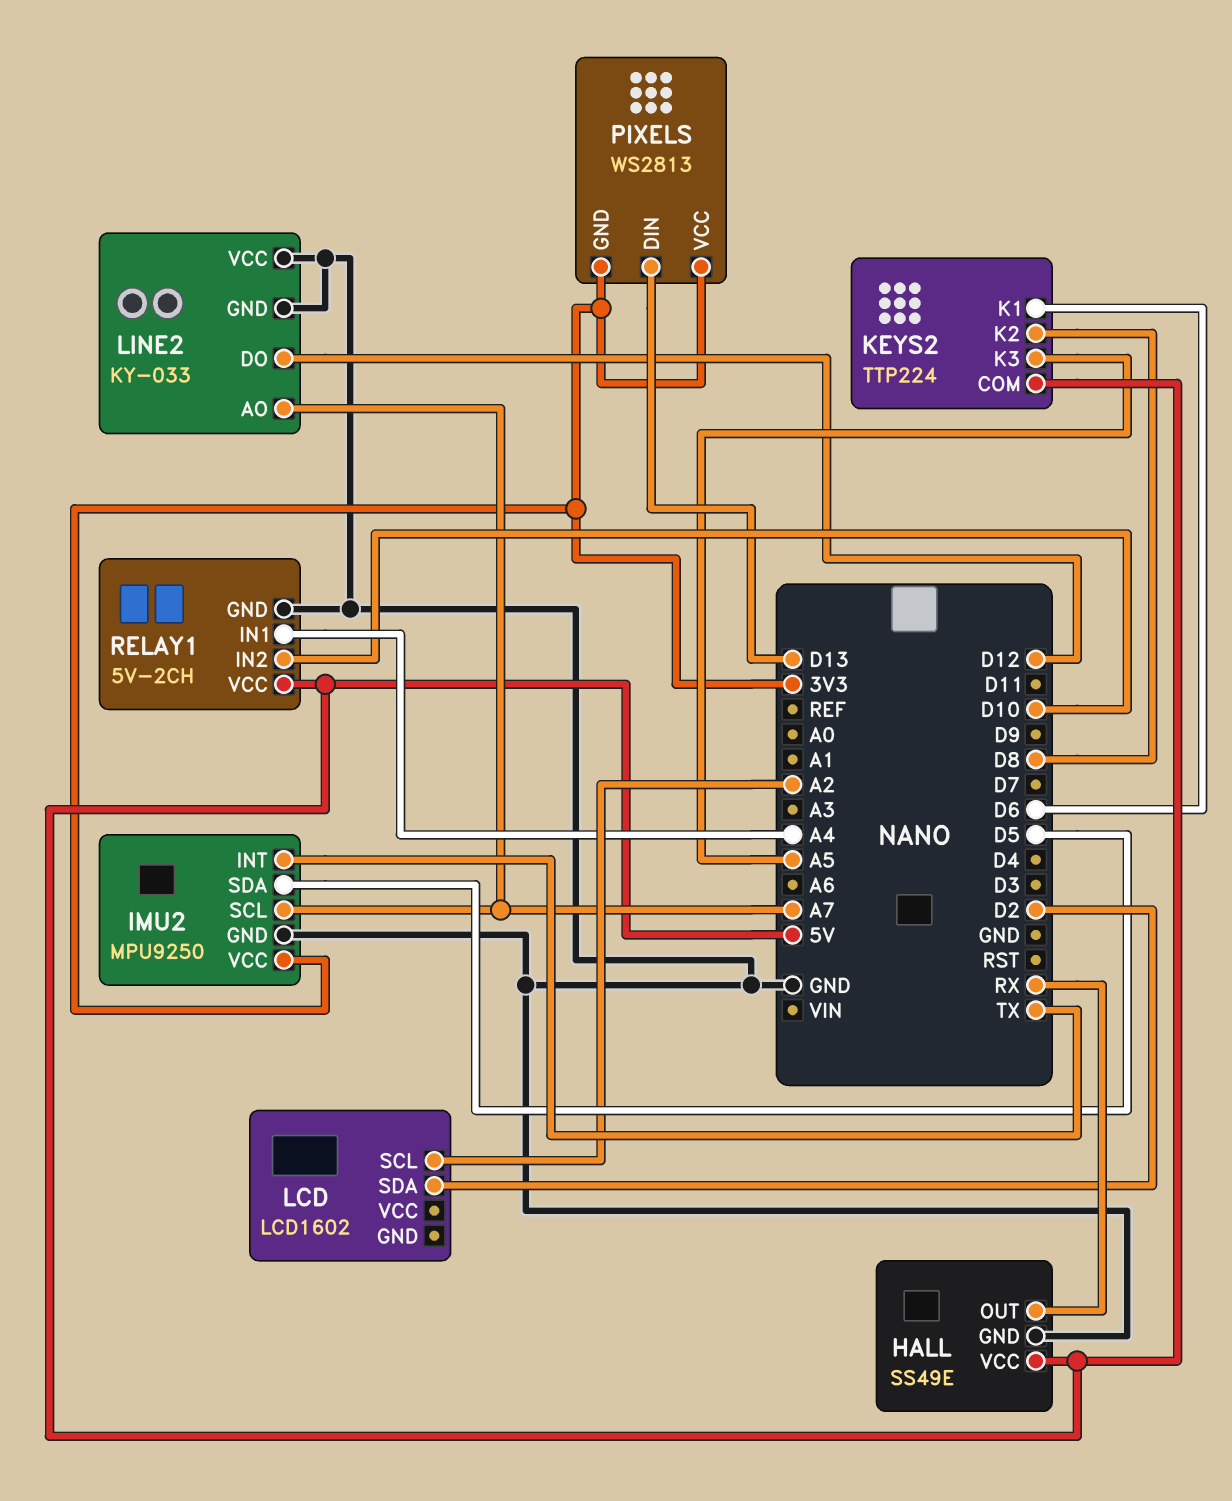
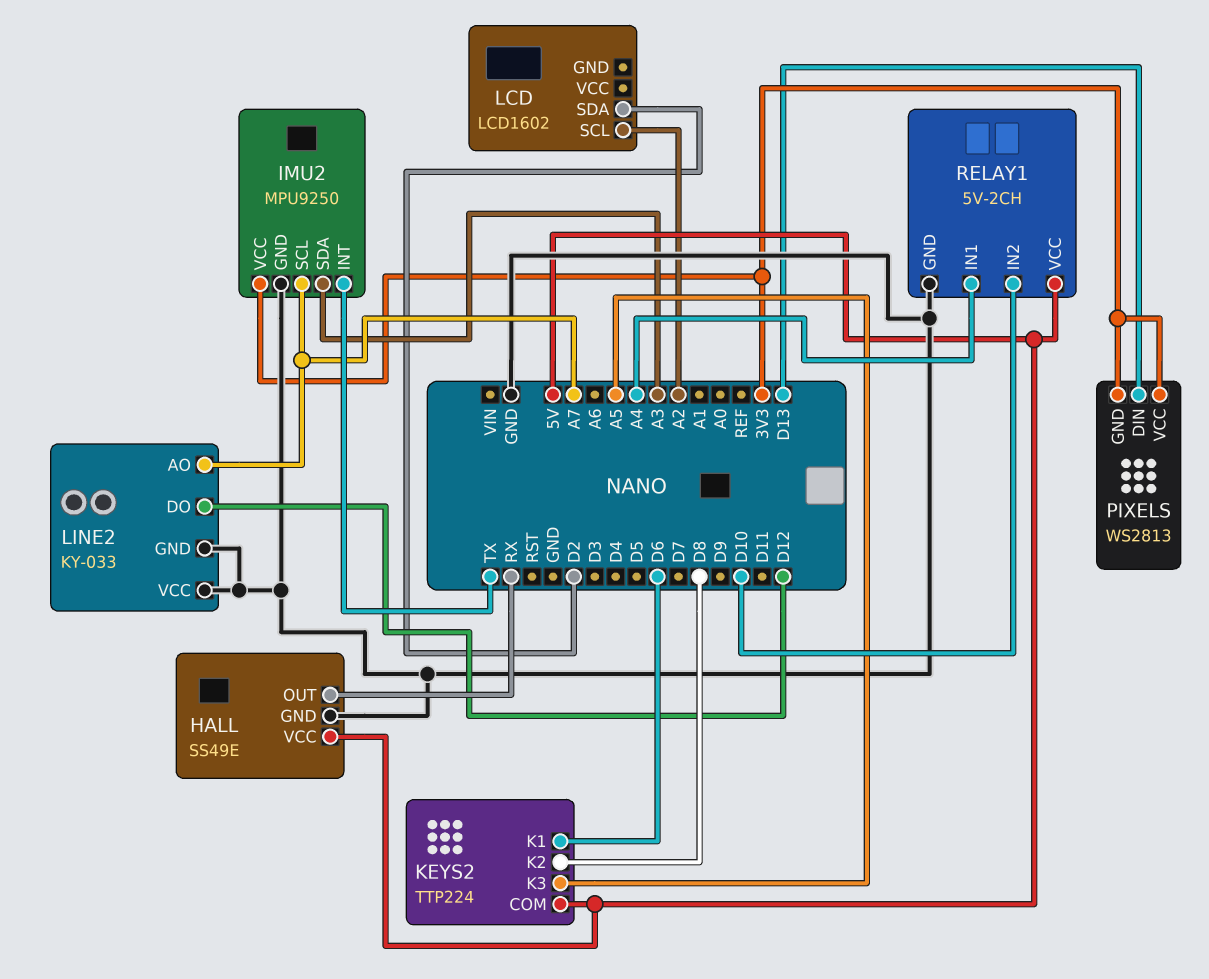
IMU2 pin SDA: D5 -> A3

